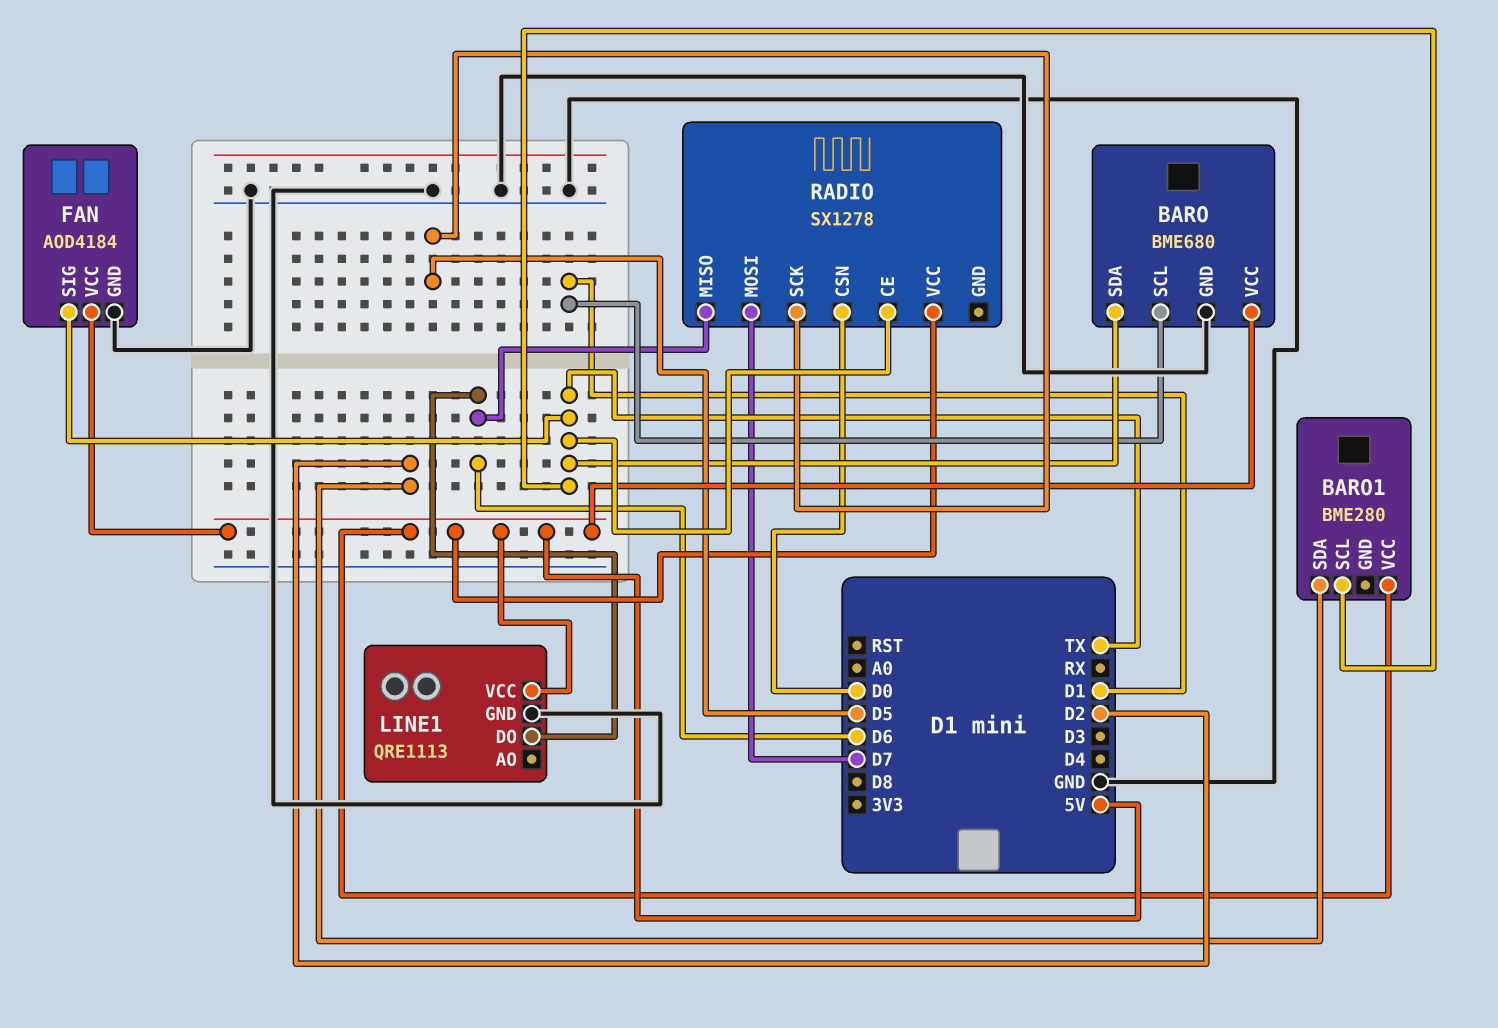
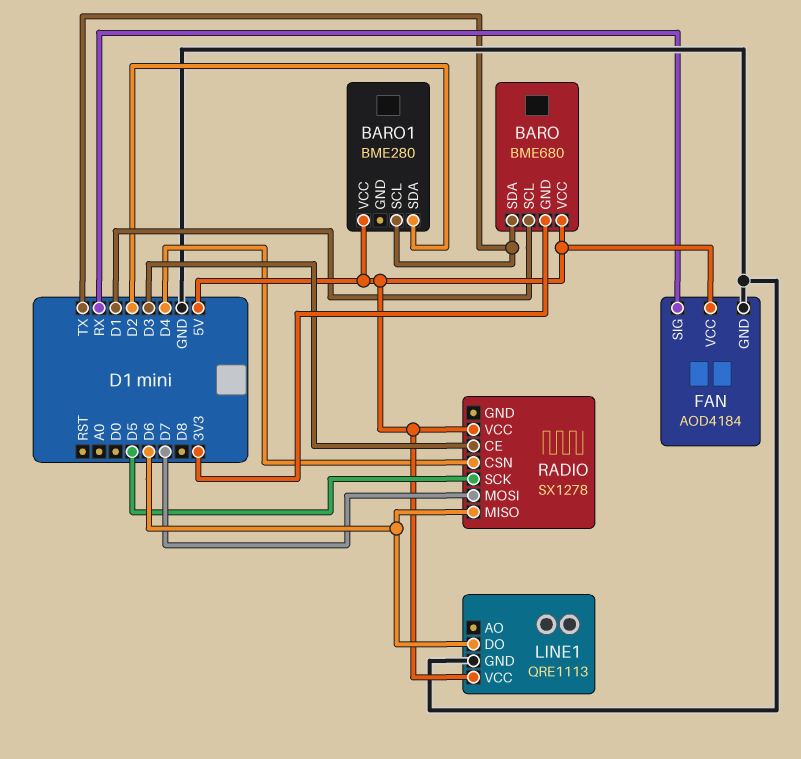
BARO pin GND: GND -> 3V3
FAN pin SIG: TX -> RX
RADIO pin CE: TX -> D3
RADIO pin CSN: D0 -> D4

